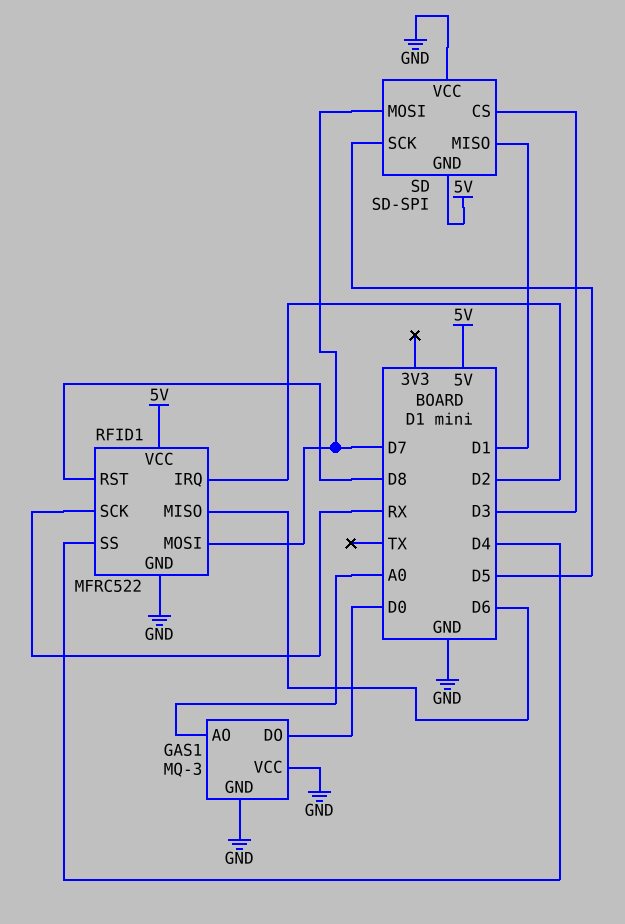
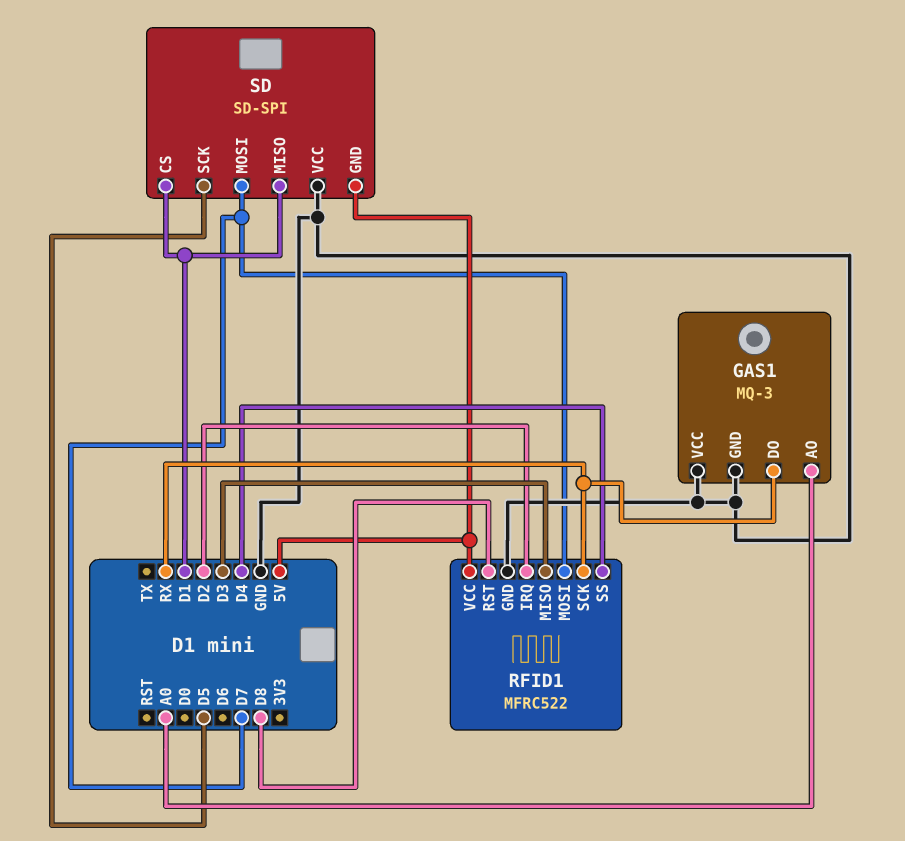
GAS1 pin DO: D0 -> RX
RFID1 pin MISO: D6 -> D3
SD pin CS: D3 -> D1

